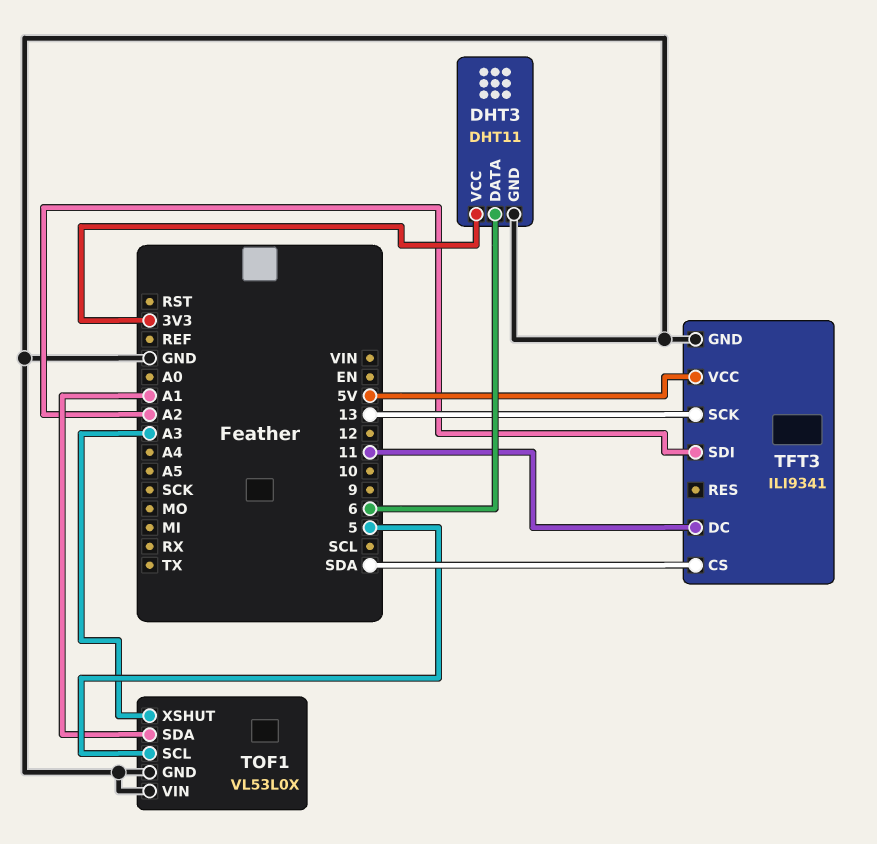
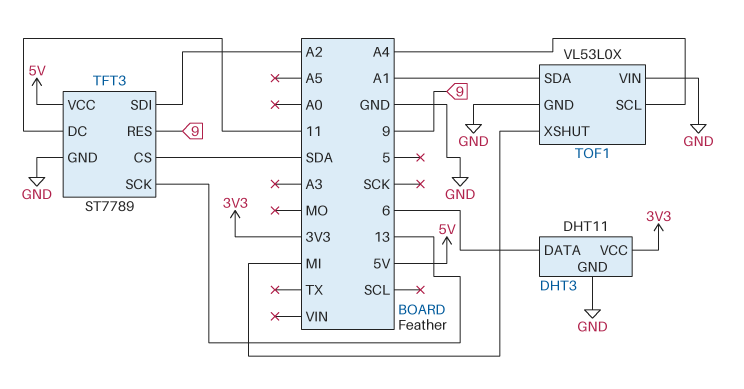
TFT3: ILI9341 -> ST7789
TFT3 pin RES: none -> 9
TOF1 pin SCL: 5 -> A4
TOF1 pin XSHUT: A3 -> MI

